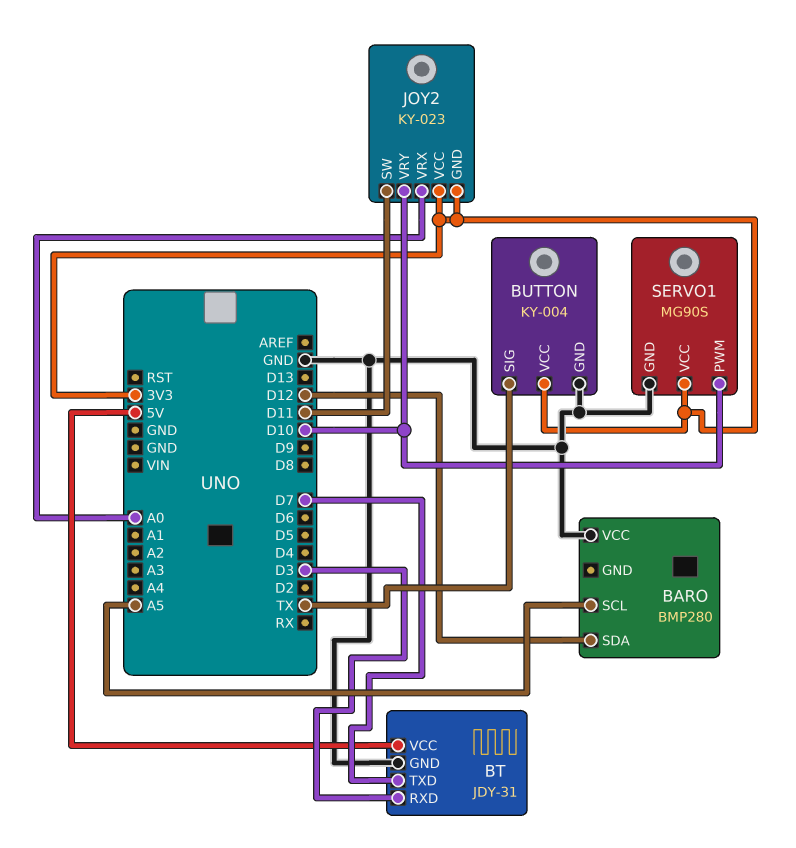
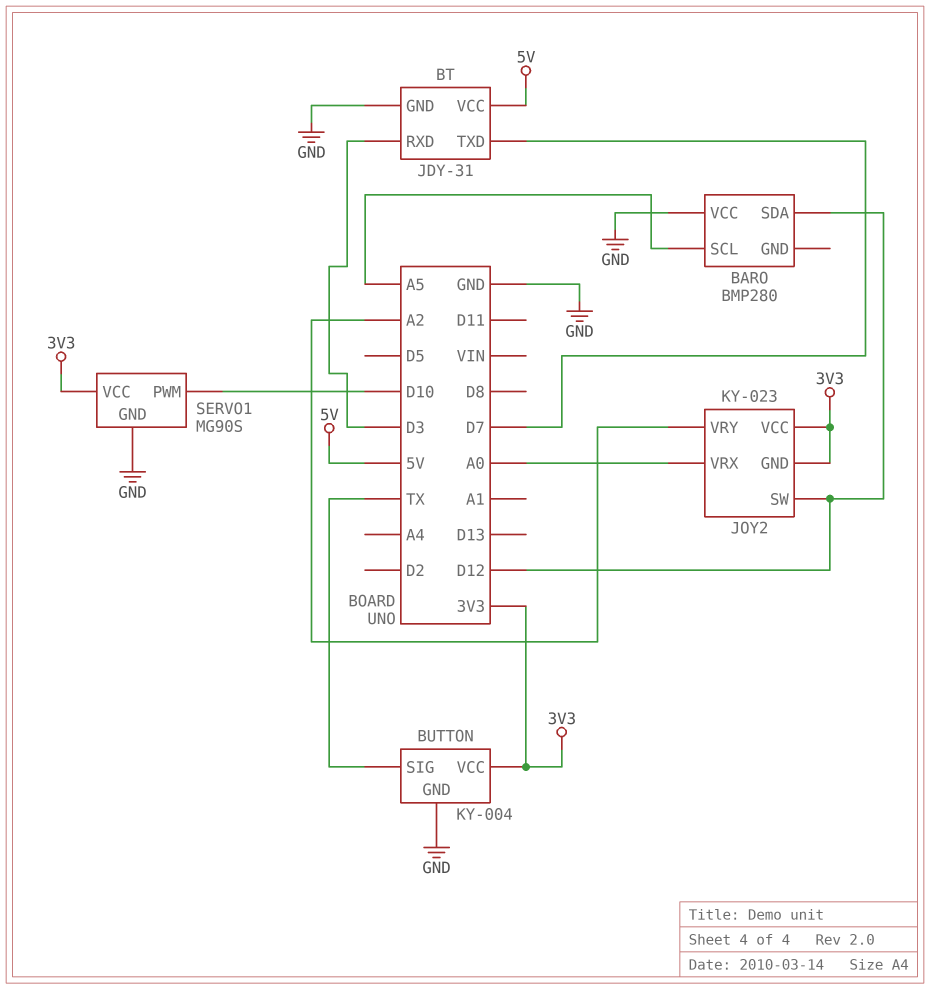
JOY2 pin SW: D11 -> D12
JOY2 pin VRY: D10 -> A2

